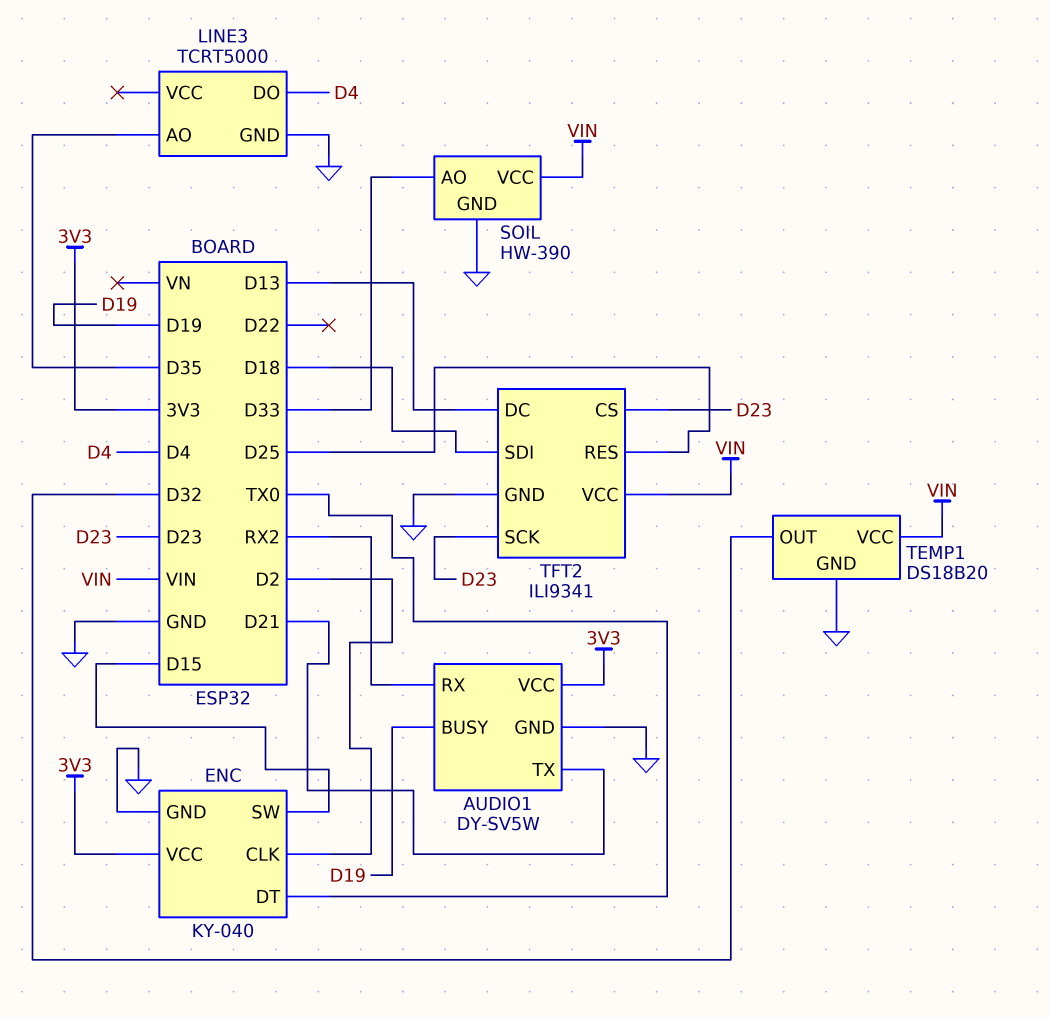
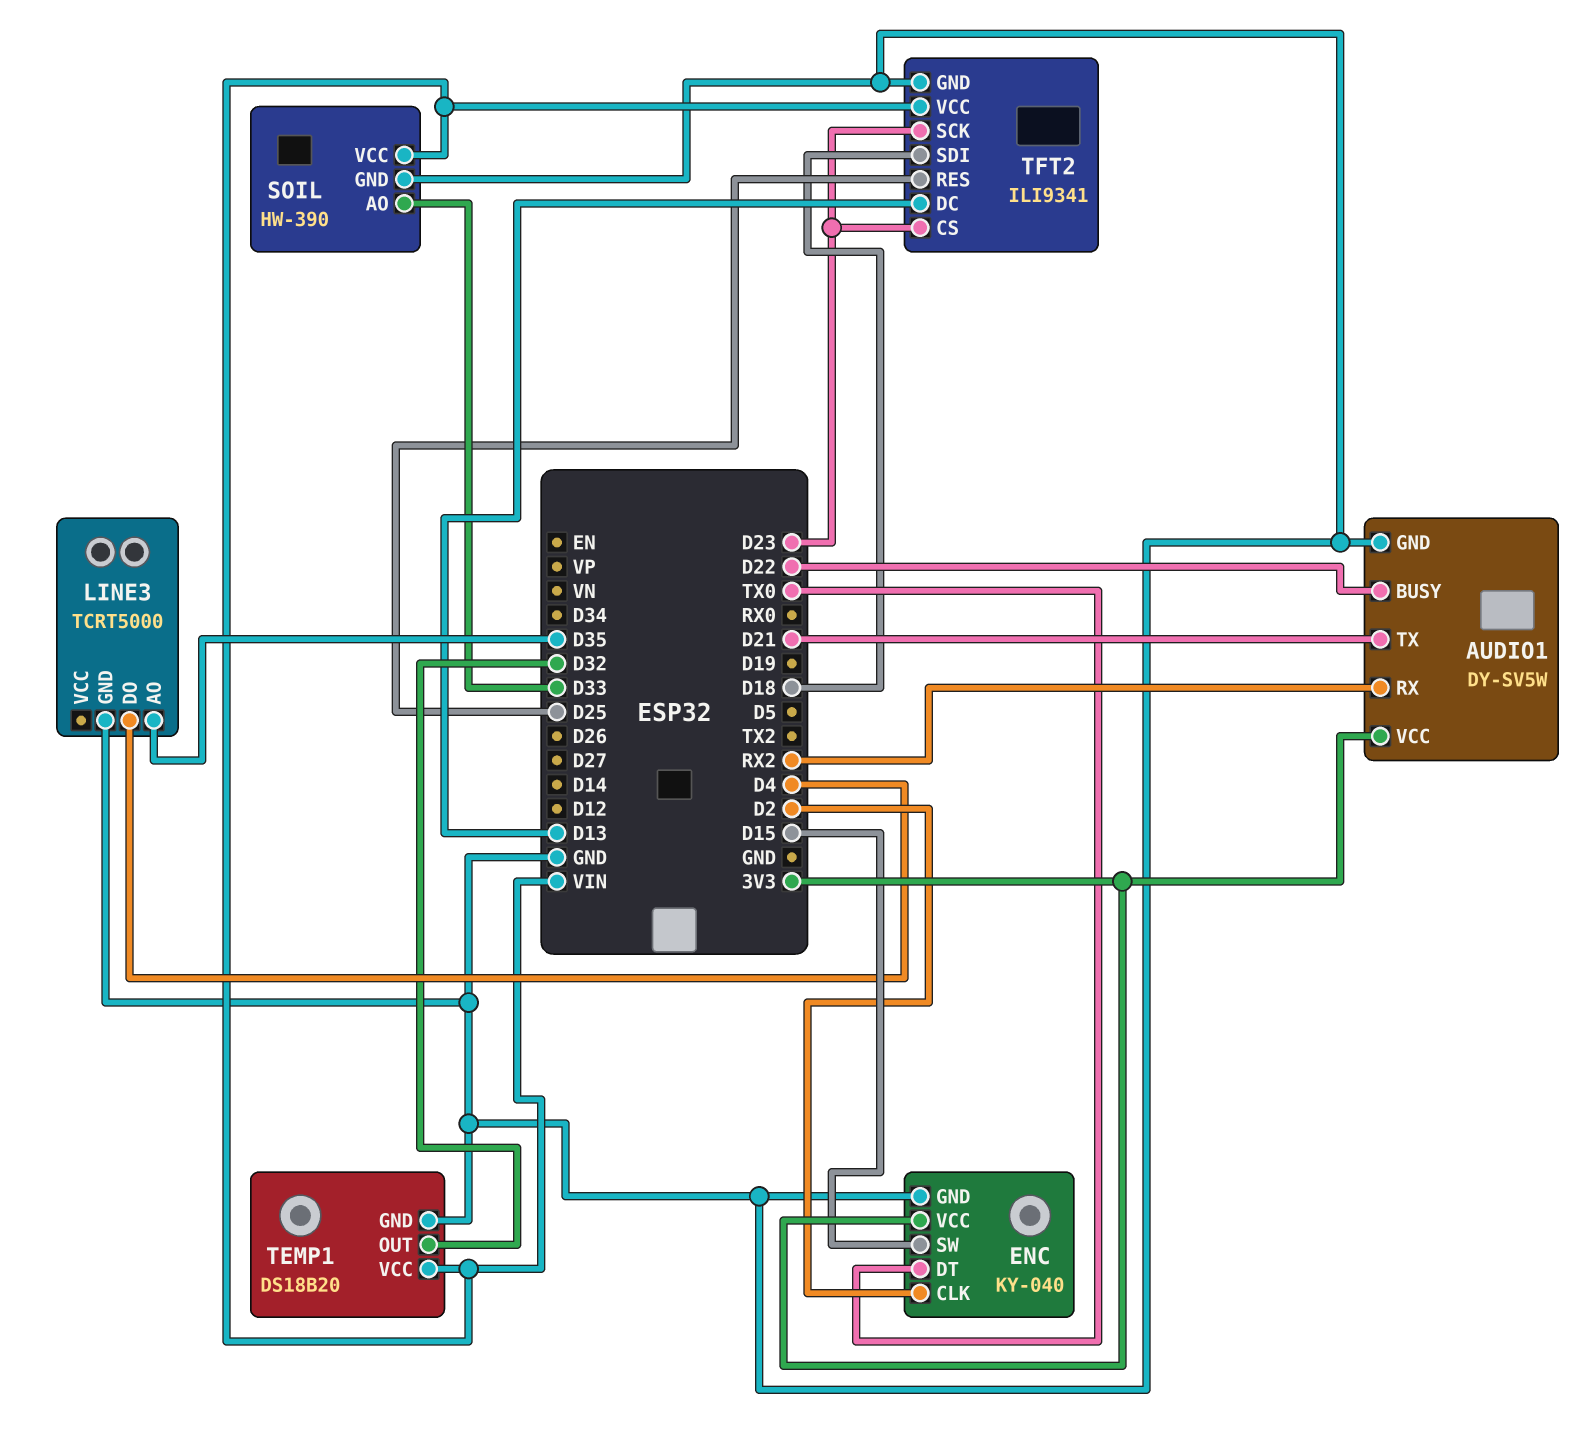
AUDIO1 pin BUSY: D19 -> D22

